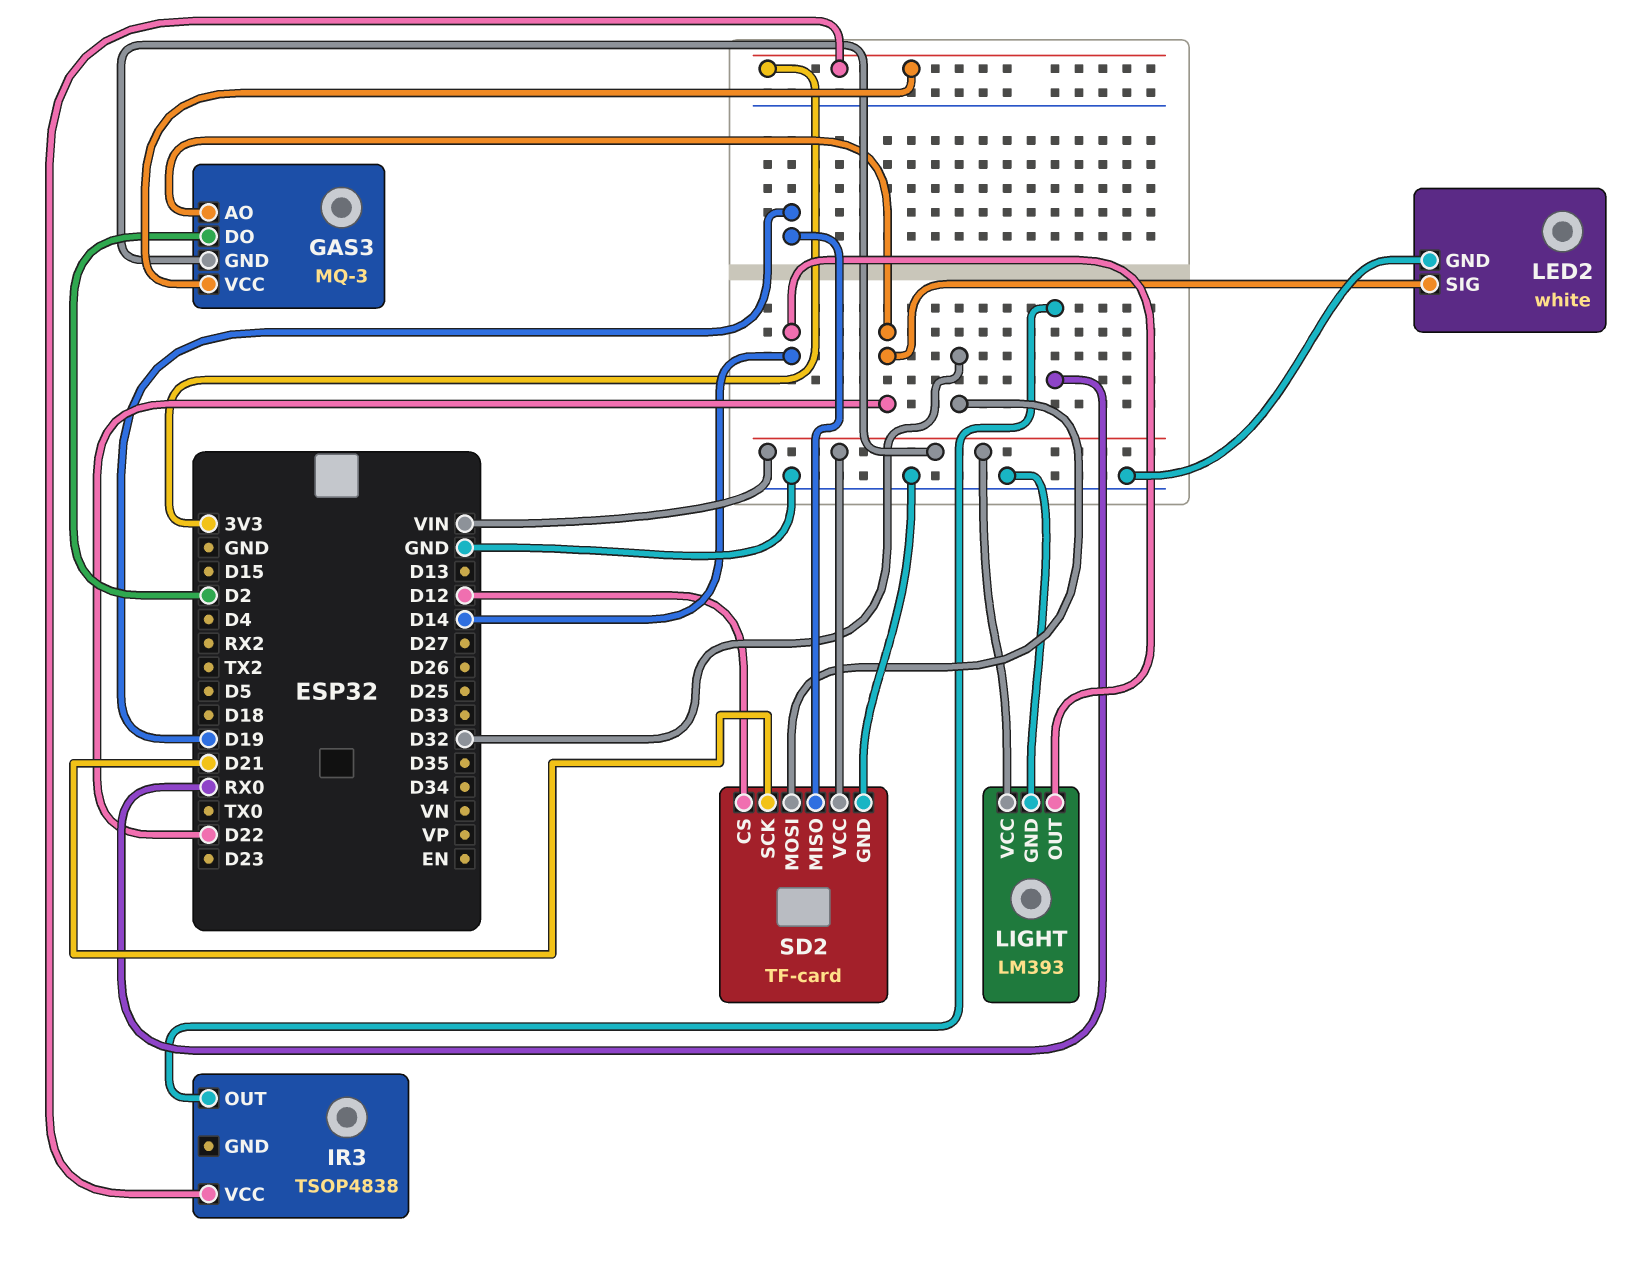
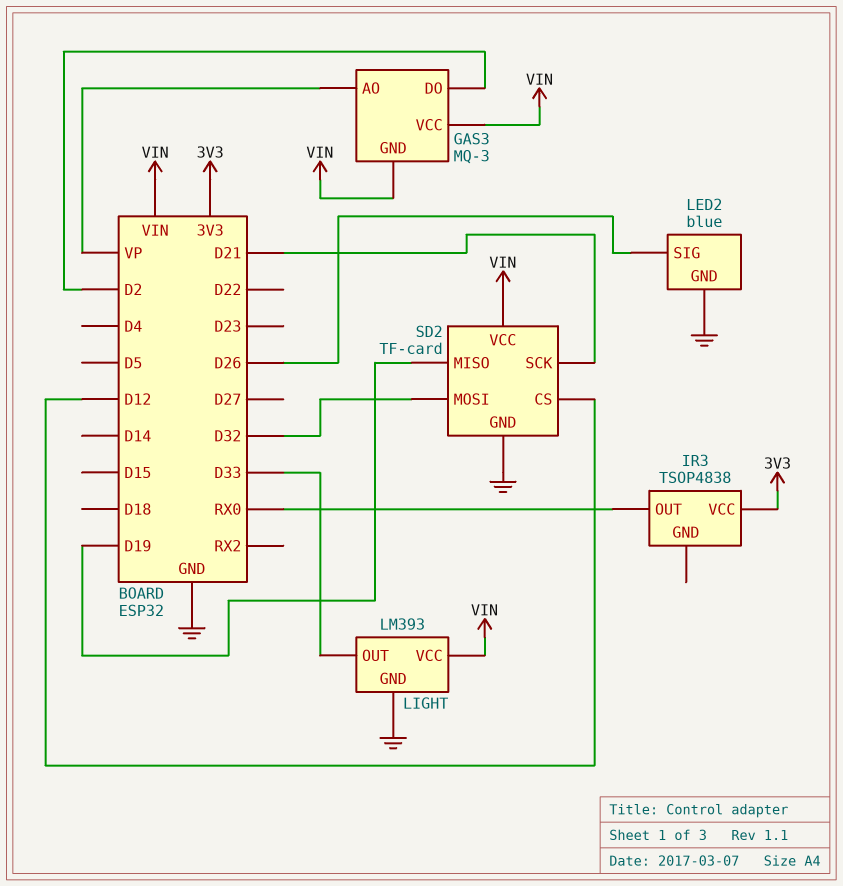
GAS3 pin AO: D22 -> VP
GAS3 pin VCC: 3V3 -> VIN
LED2: white -> blue
LED2 pin SIG: D22 -> D26
LIGHT pin OUT: D14 -> D33

